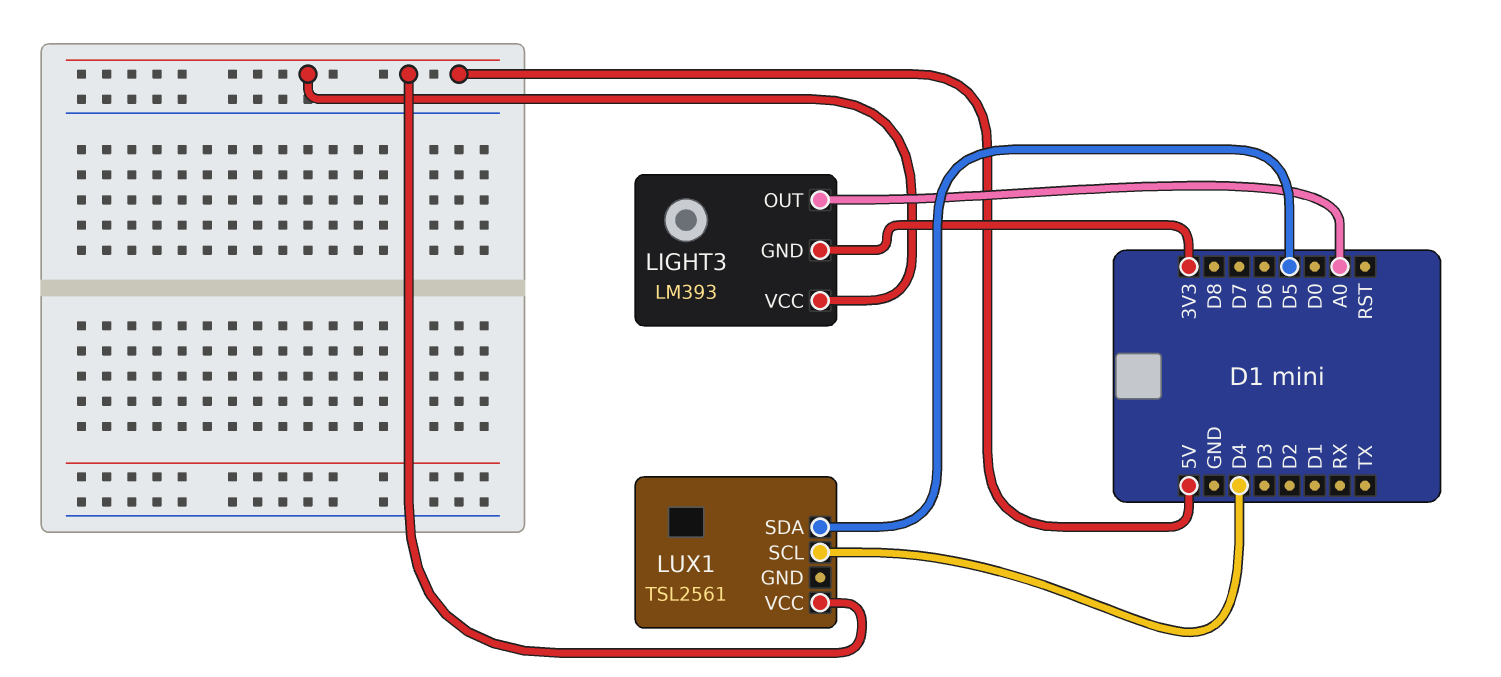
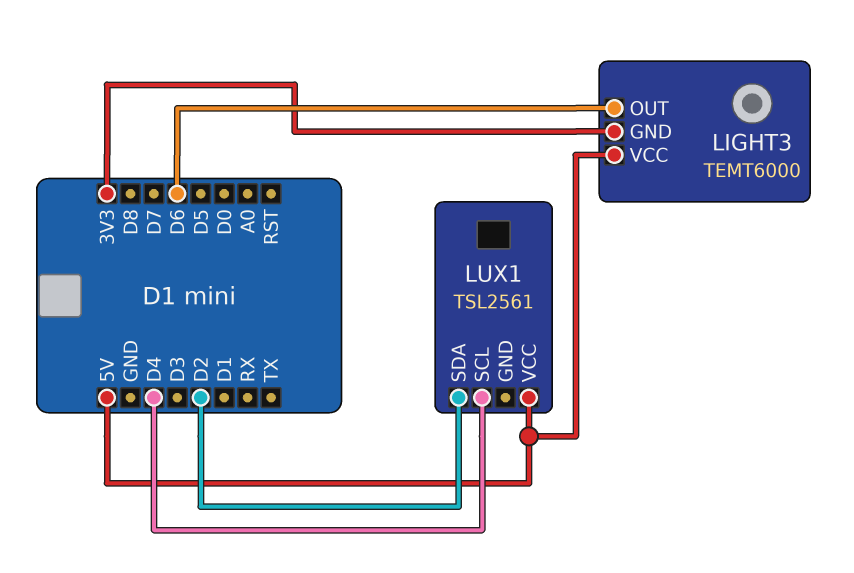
LIGHT3: LM393 -> TEMT6000
LIGHT3 pin OUT: A0 -> D6
LUX1 pin SDA: D5 -> D2

